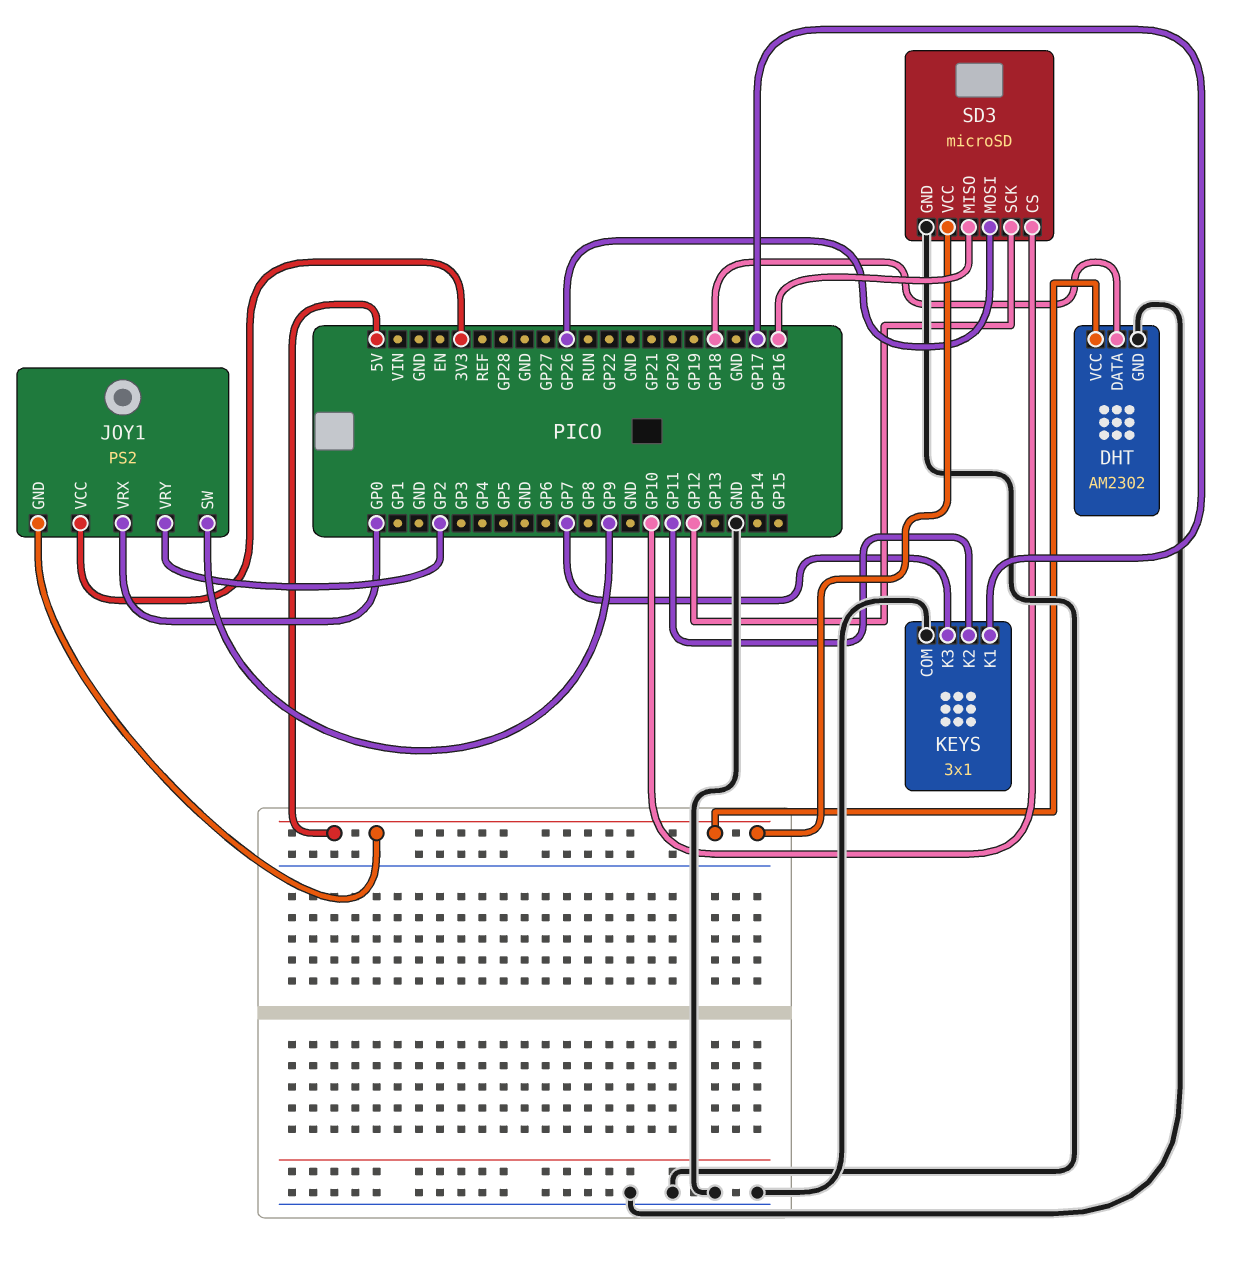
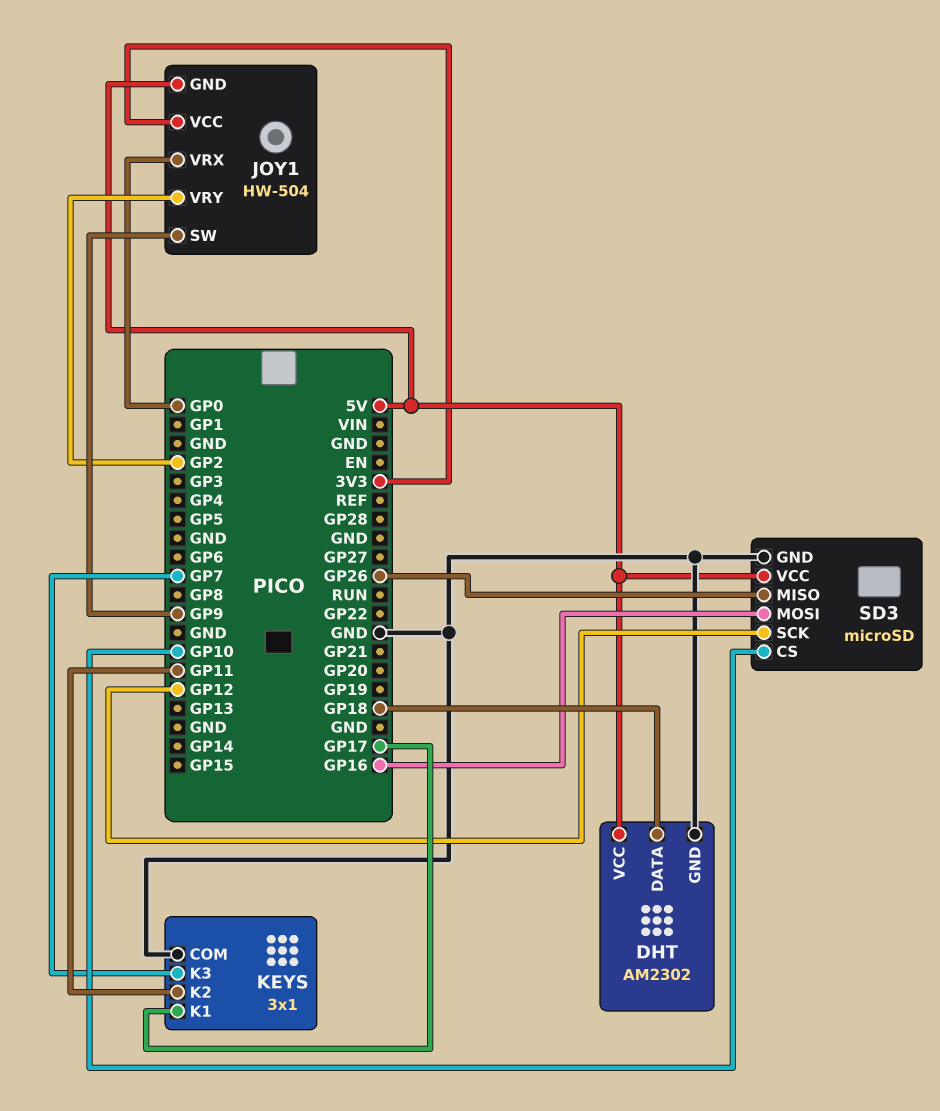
JOY1: PS2 -> HW-504
SD3 pin MISO: GP16 -> GP26
SD3 pin MOSI: GP26 -> GP16

